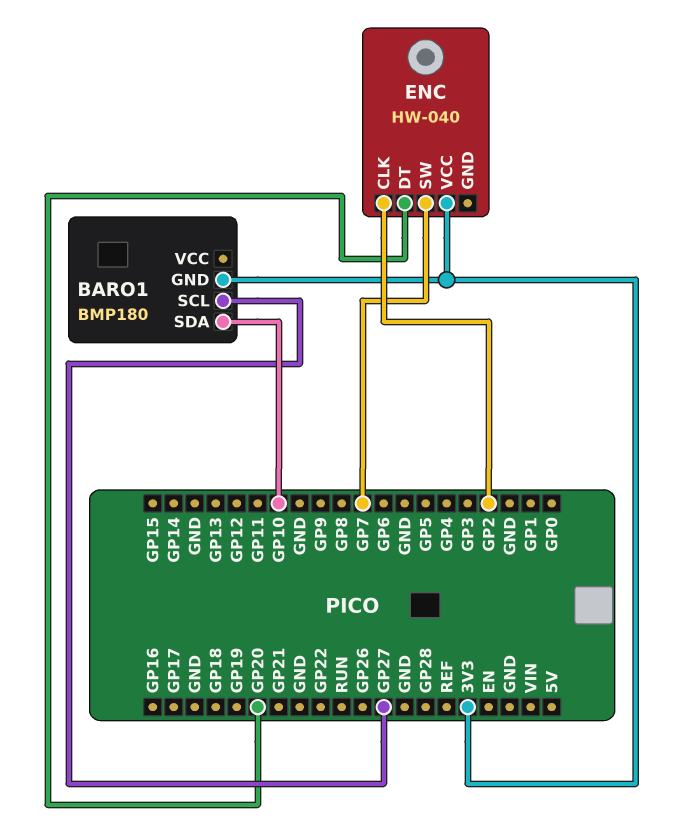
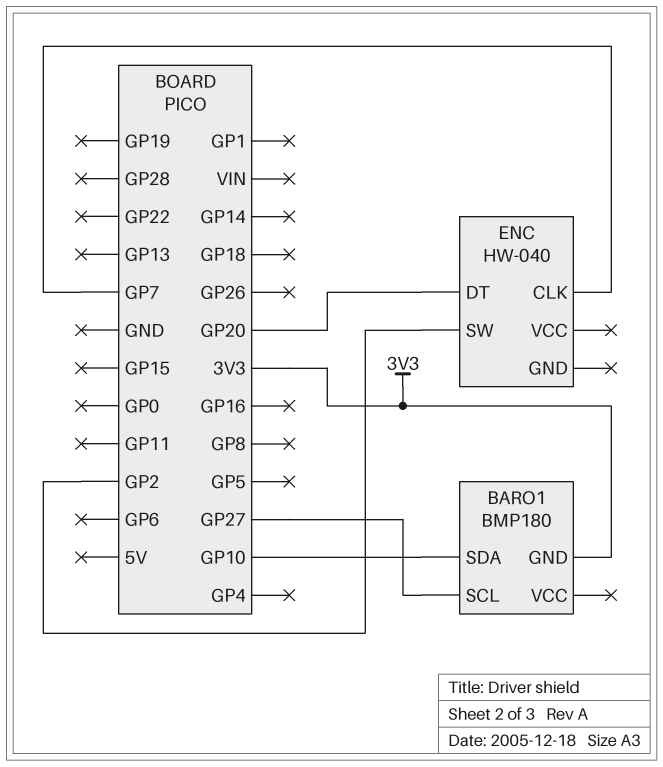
ENC pin CLK: GP2 -> GP7
ENC pin SW: GP7 -> GP2
ENC pin VCC: 3V3 -> none

